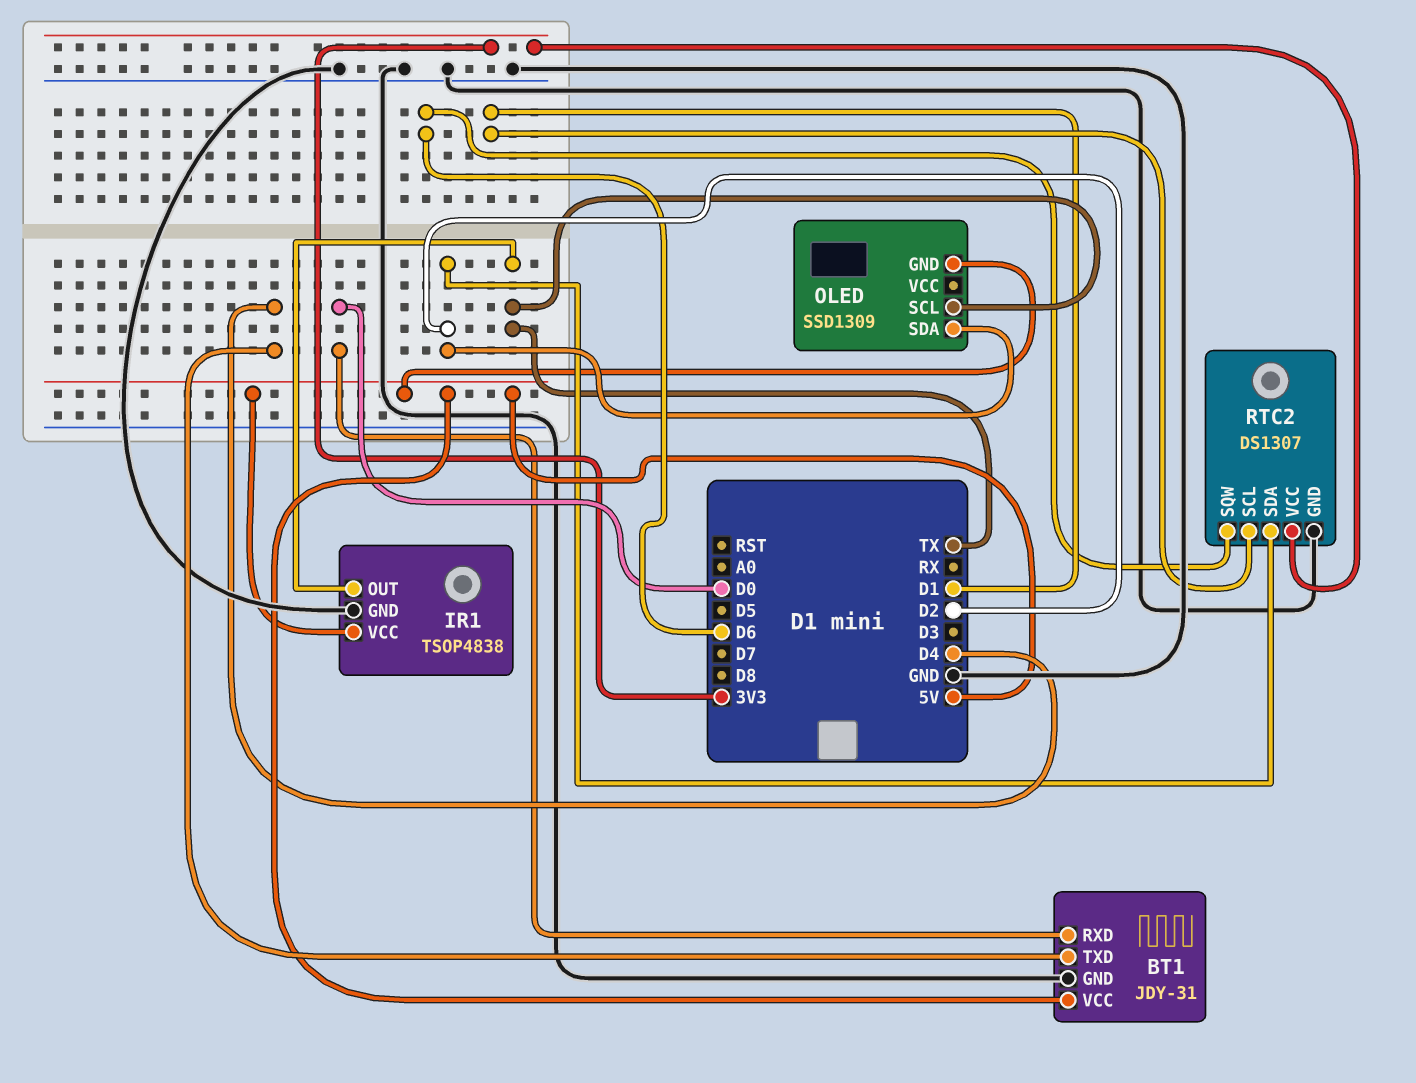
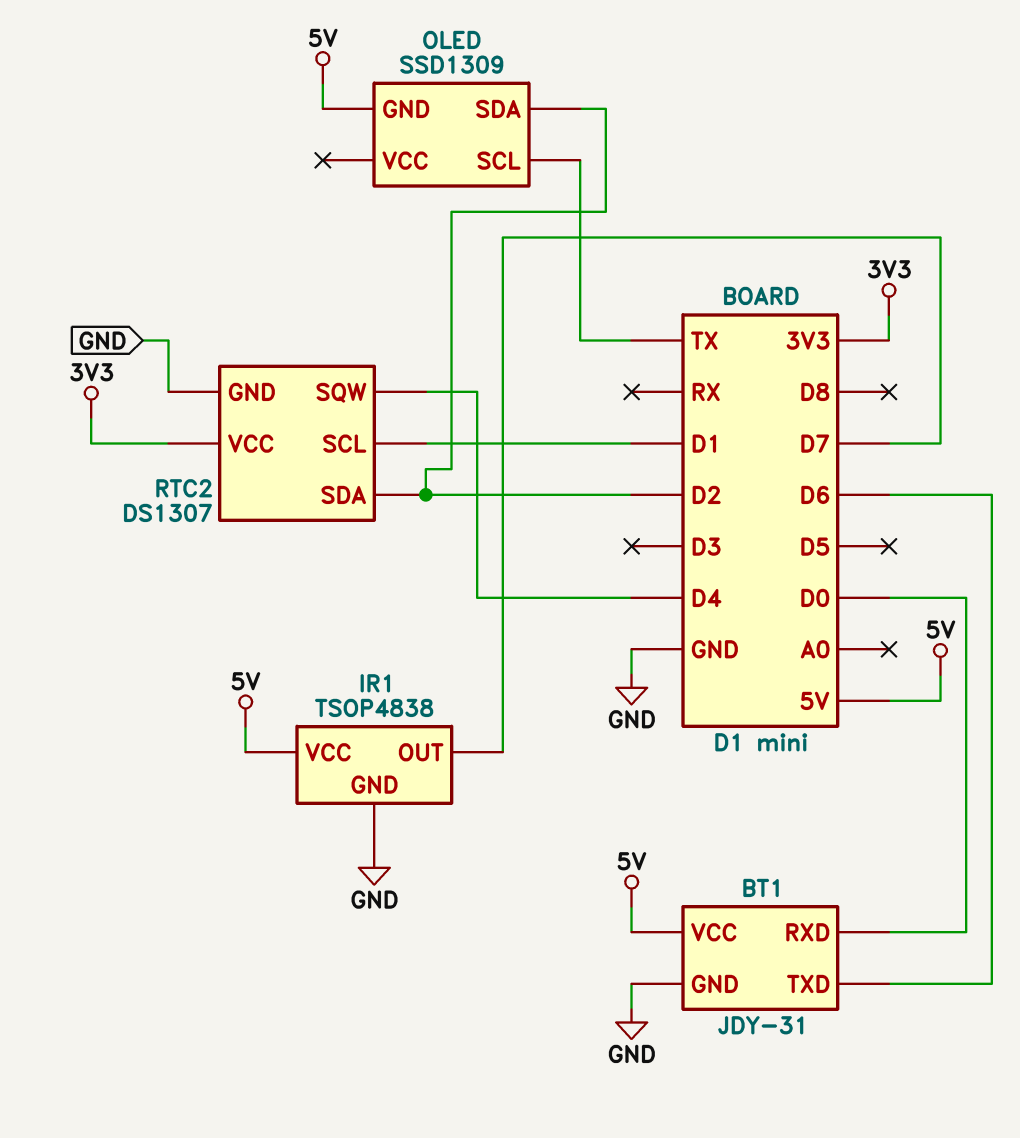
BT1 pin TXD: D4 -> D6
IR1 pin OUT: TX -> D7
RTC2 pin SQW: D6 -> D4

